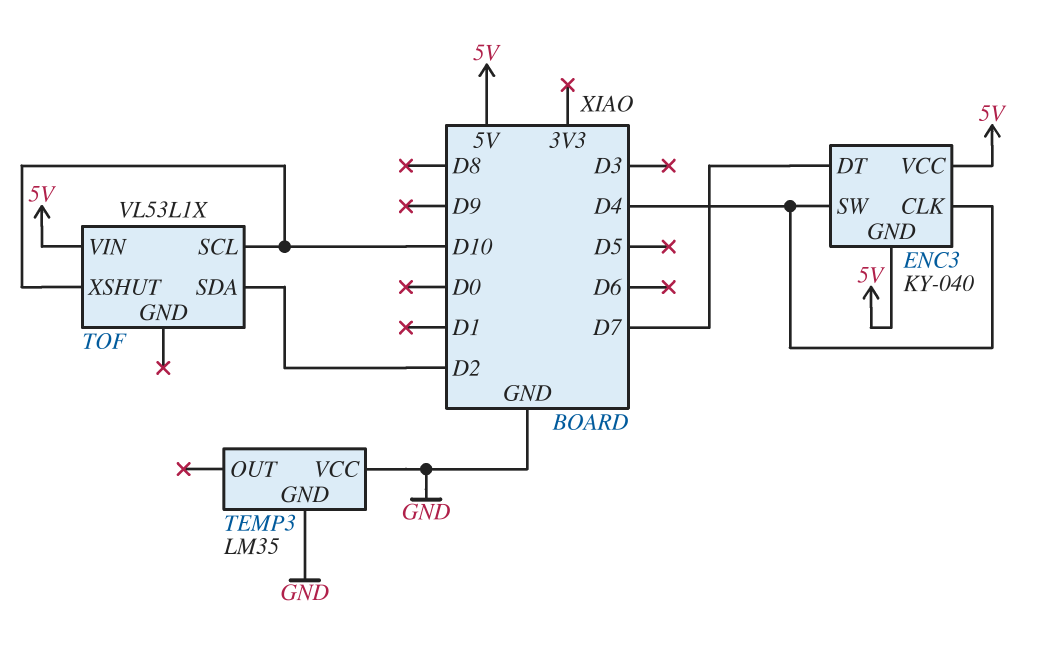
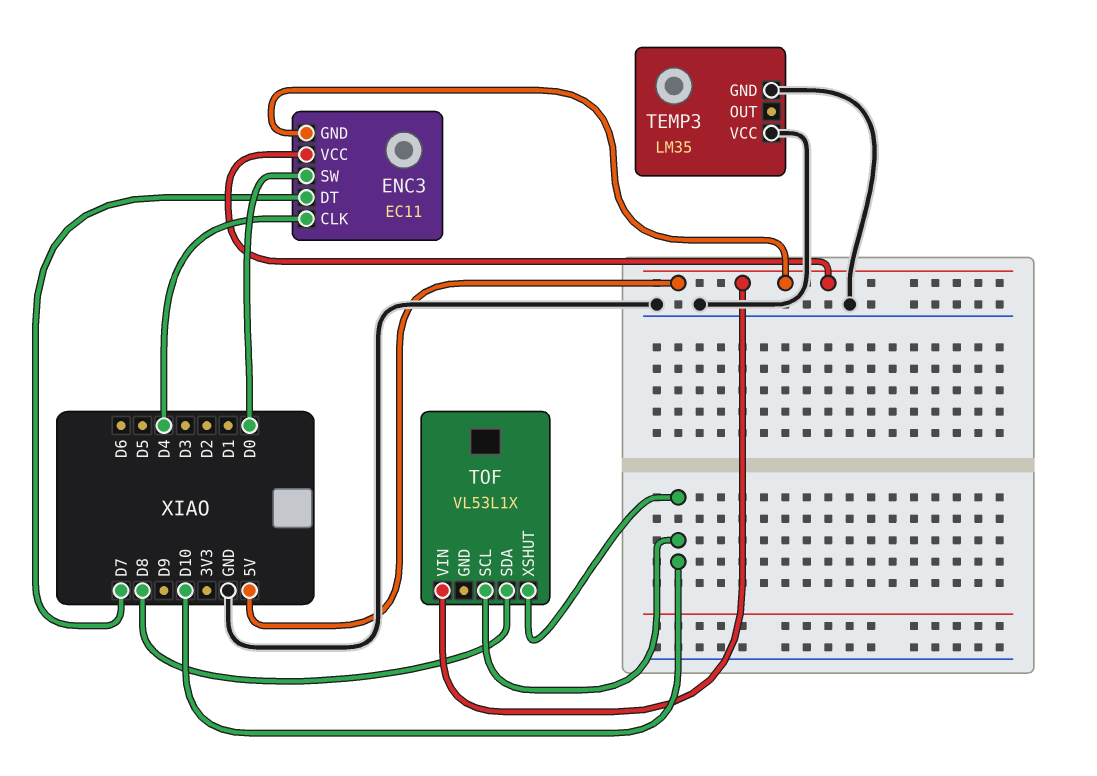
ENC3: KY-040 -> EC11
ENC3 pin SW: D4 -> D0
TOF pin SDA: D2 -> D8

